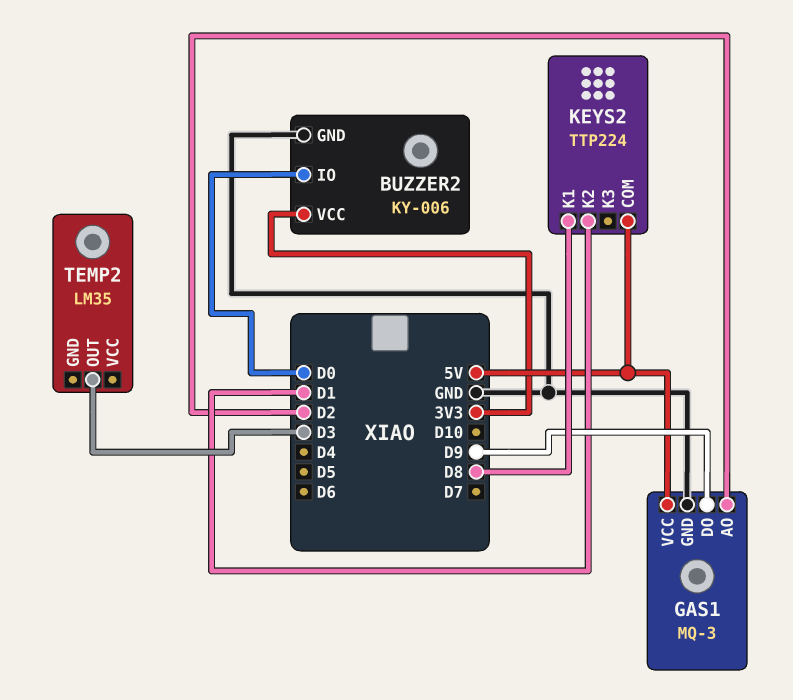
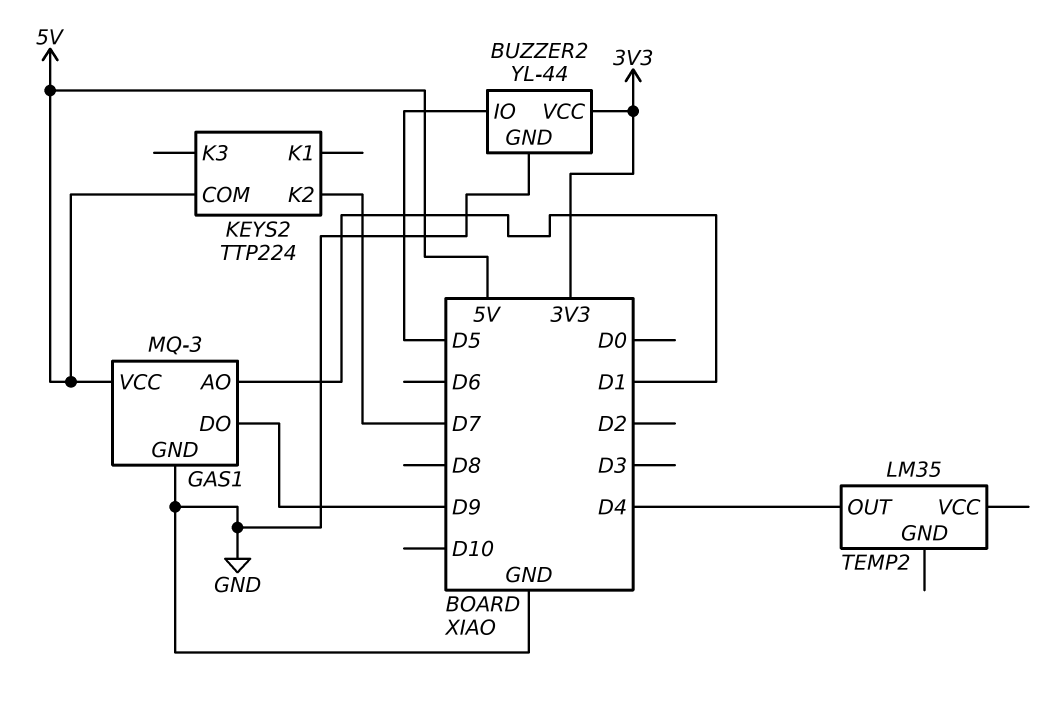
BUZZER2: KY-006 -> YL-44
BUZZER2 pin IO: D0 -> D5
GAS1 pin AO: D2 -> D1
KEYS2 pin K1: D8 -> none
KEYS2 pin K2: D1 -> D7
TEMP2 pin OUT: D3 -> D4

